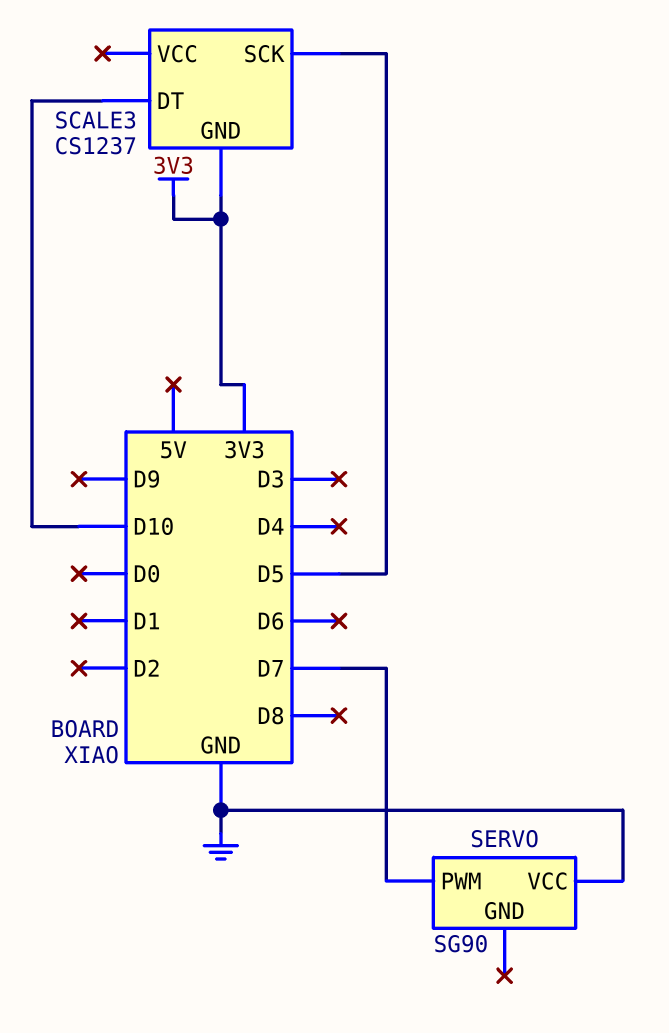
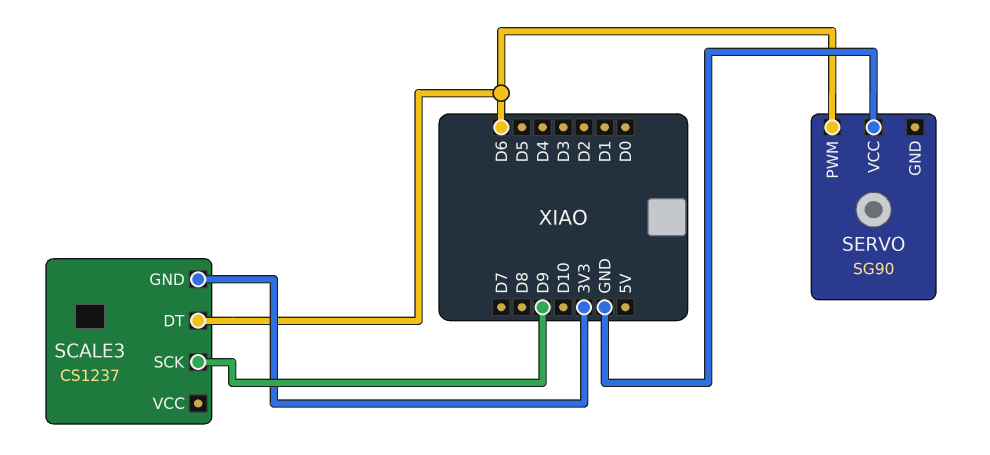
SCALE3 pin DT: D10 -> D6
SCALE3 pin SCK: D5 -> D9
SERVO pin PWM: D7 -> D6

